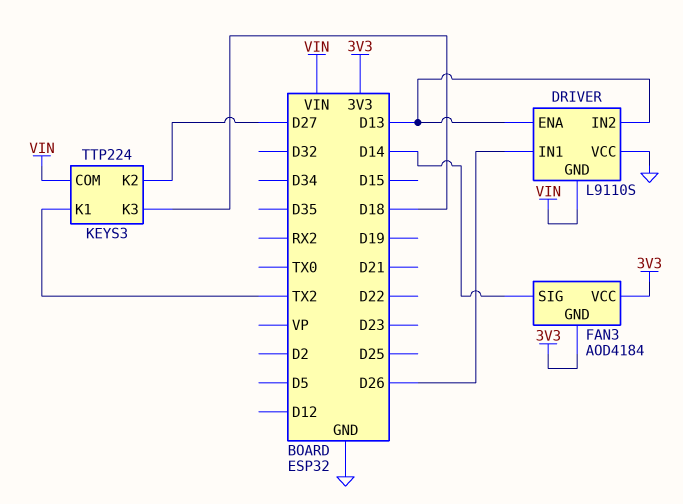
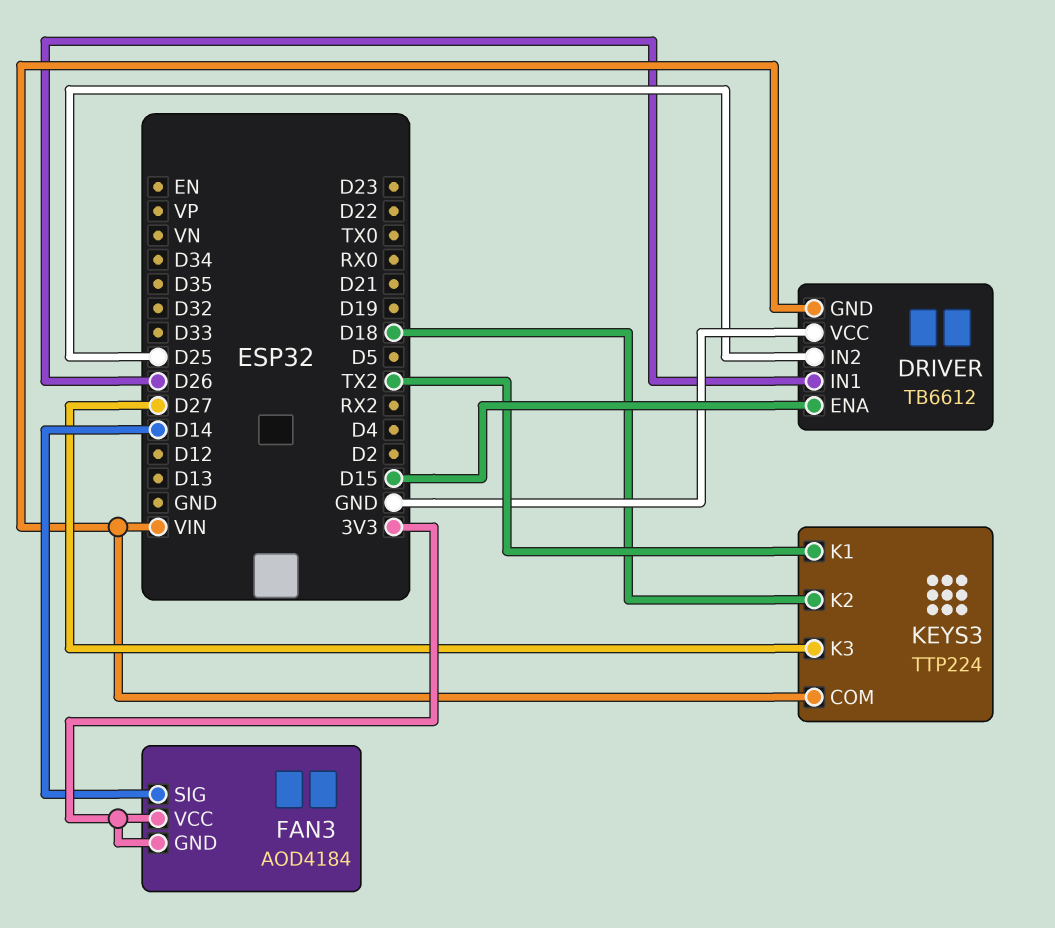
DRIVER: L9110S -> TB6612
DRIVER pin ENA: D13 -> D15
DRIVER pin IN2: D13 -> D25
KEYS3 pin K2: D27 -> D18
KEYS3 pin K3: D18 -> D27

